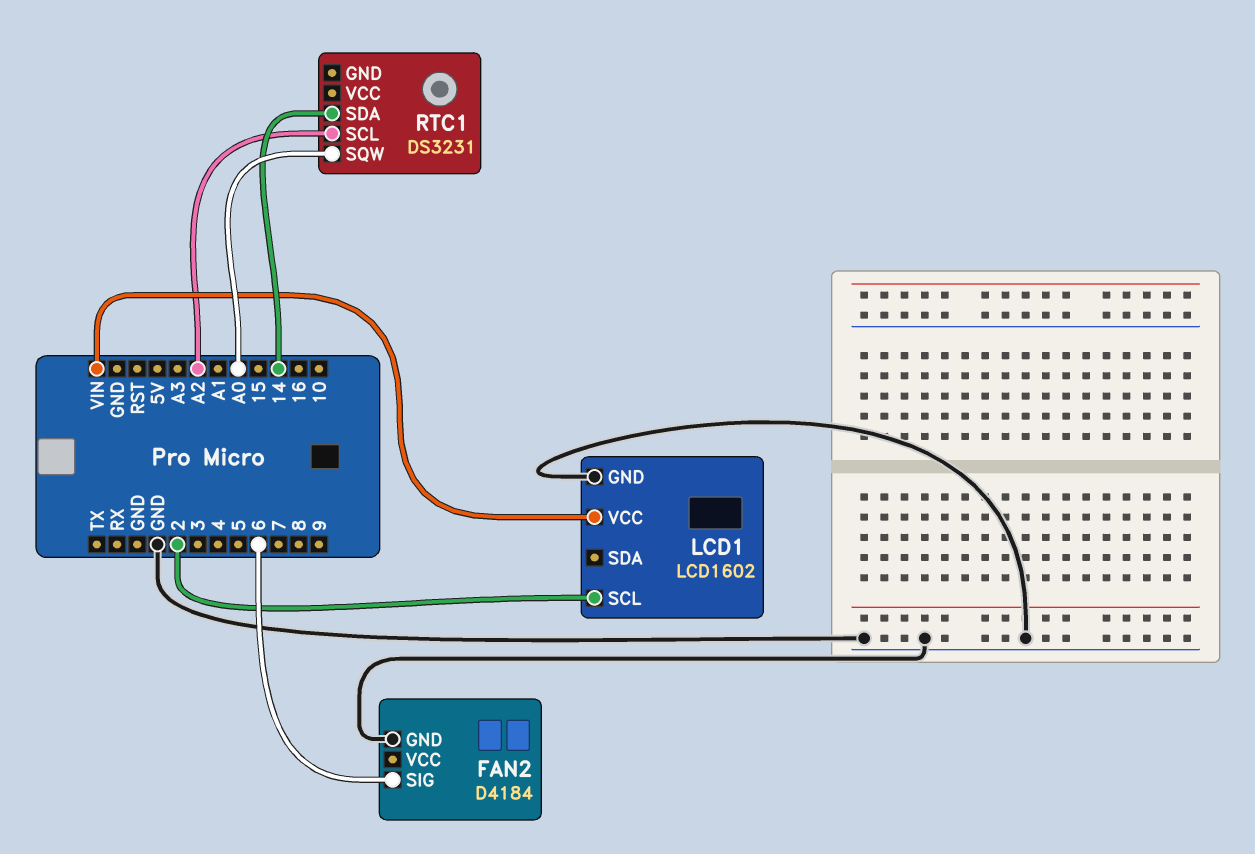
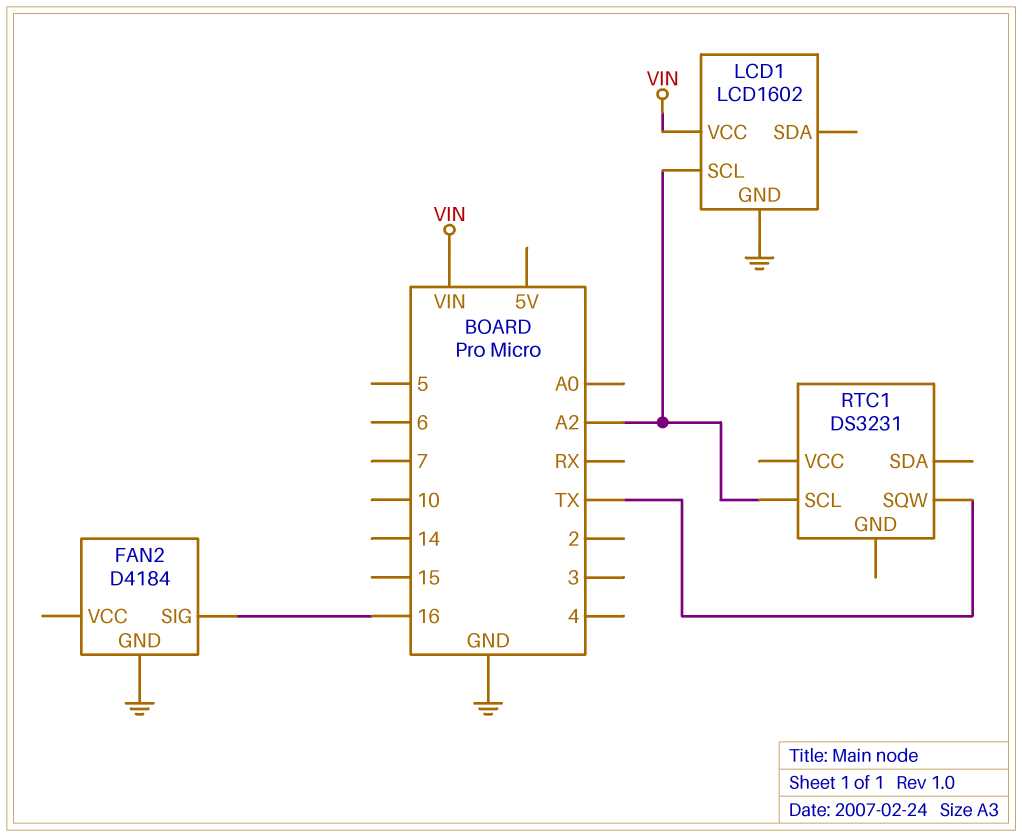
FAN2 pin SIG: 6 -> 16
LCD1 pin SCL: 2 -> A2
RTC1 pin SDA: 14 -> none
RTC1 pin SQW: A0 -> TX

